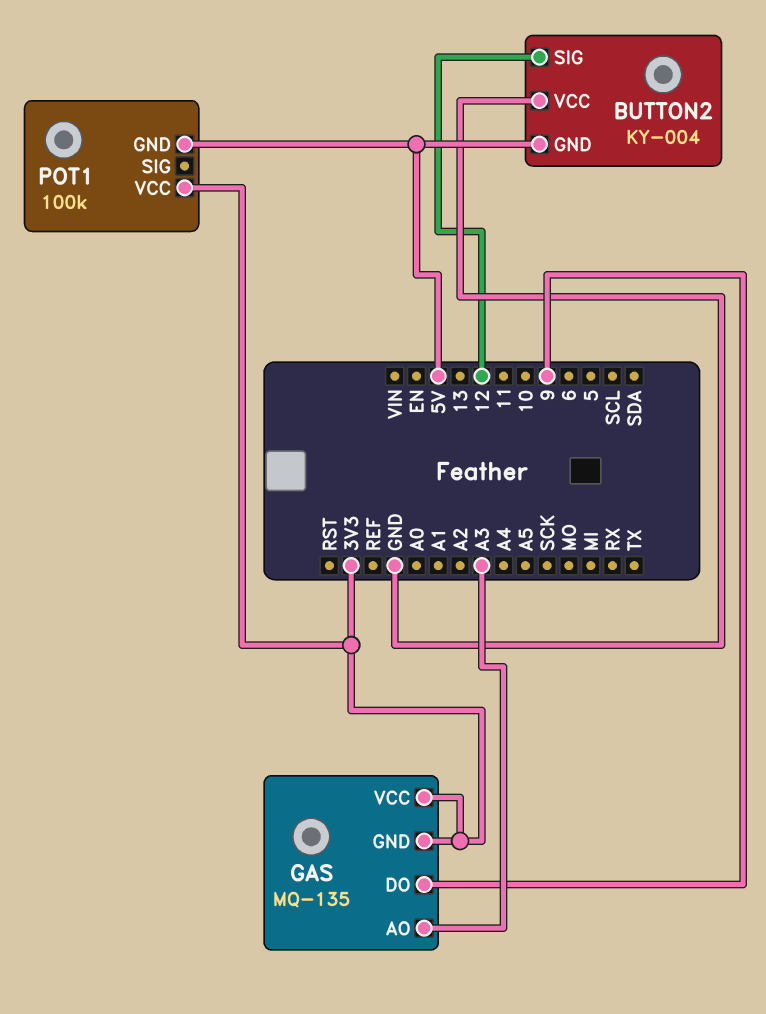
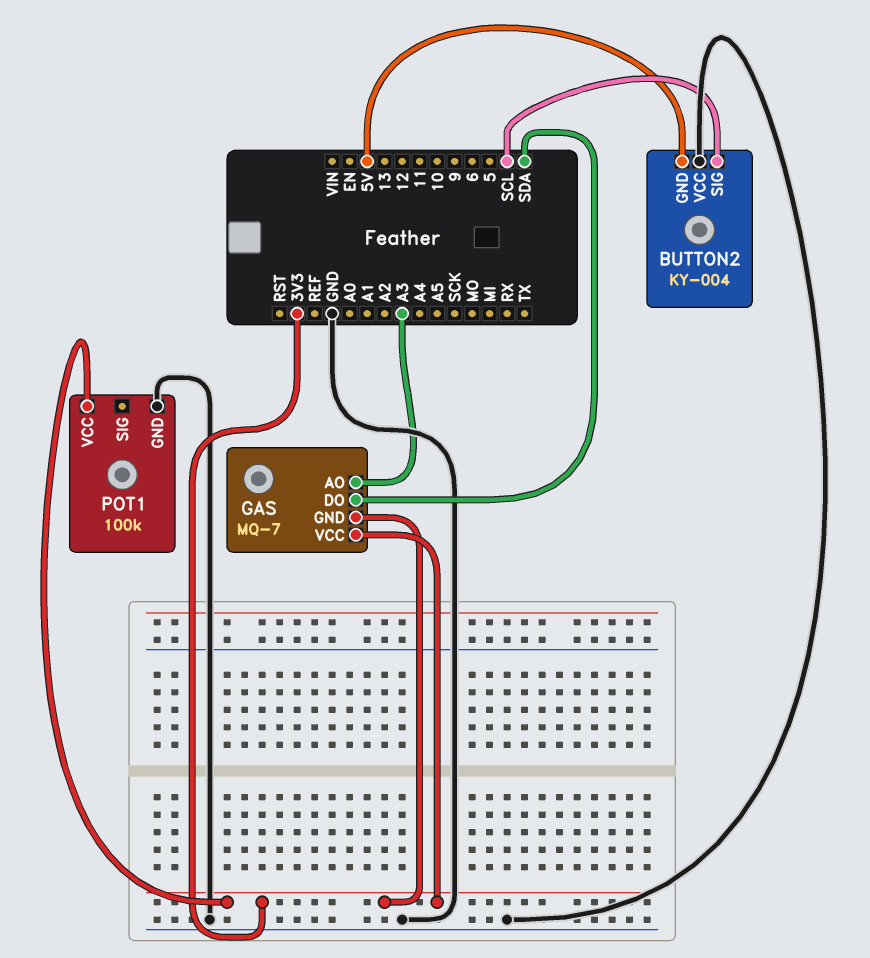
BUTTON2 pin SIG: 12 -> SCL
GAS: MQ-135 -> MQ-7
GAS pin DO: 9 -> SDA
POT1 pin GND: 5V -> GND

